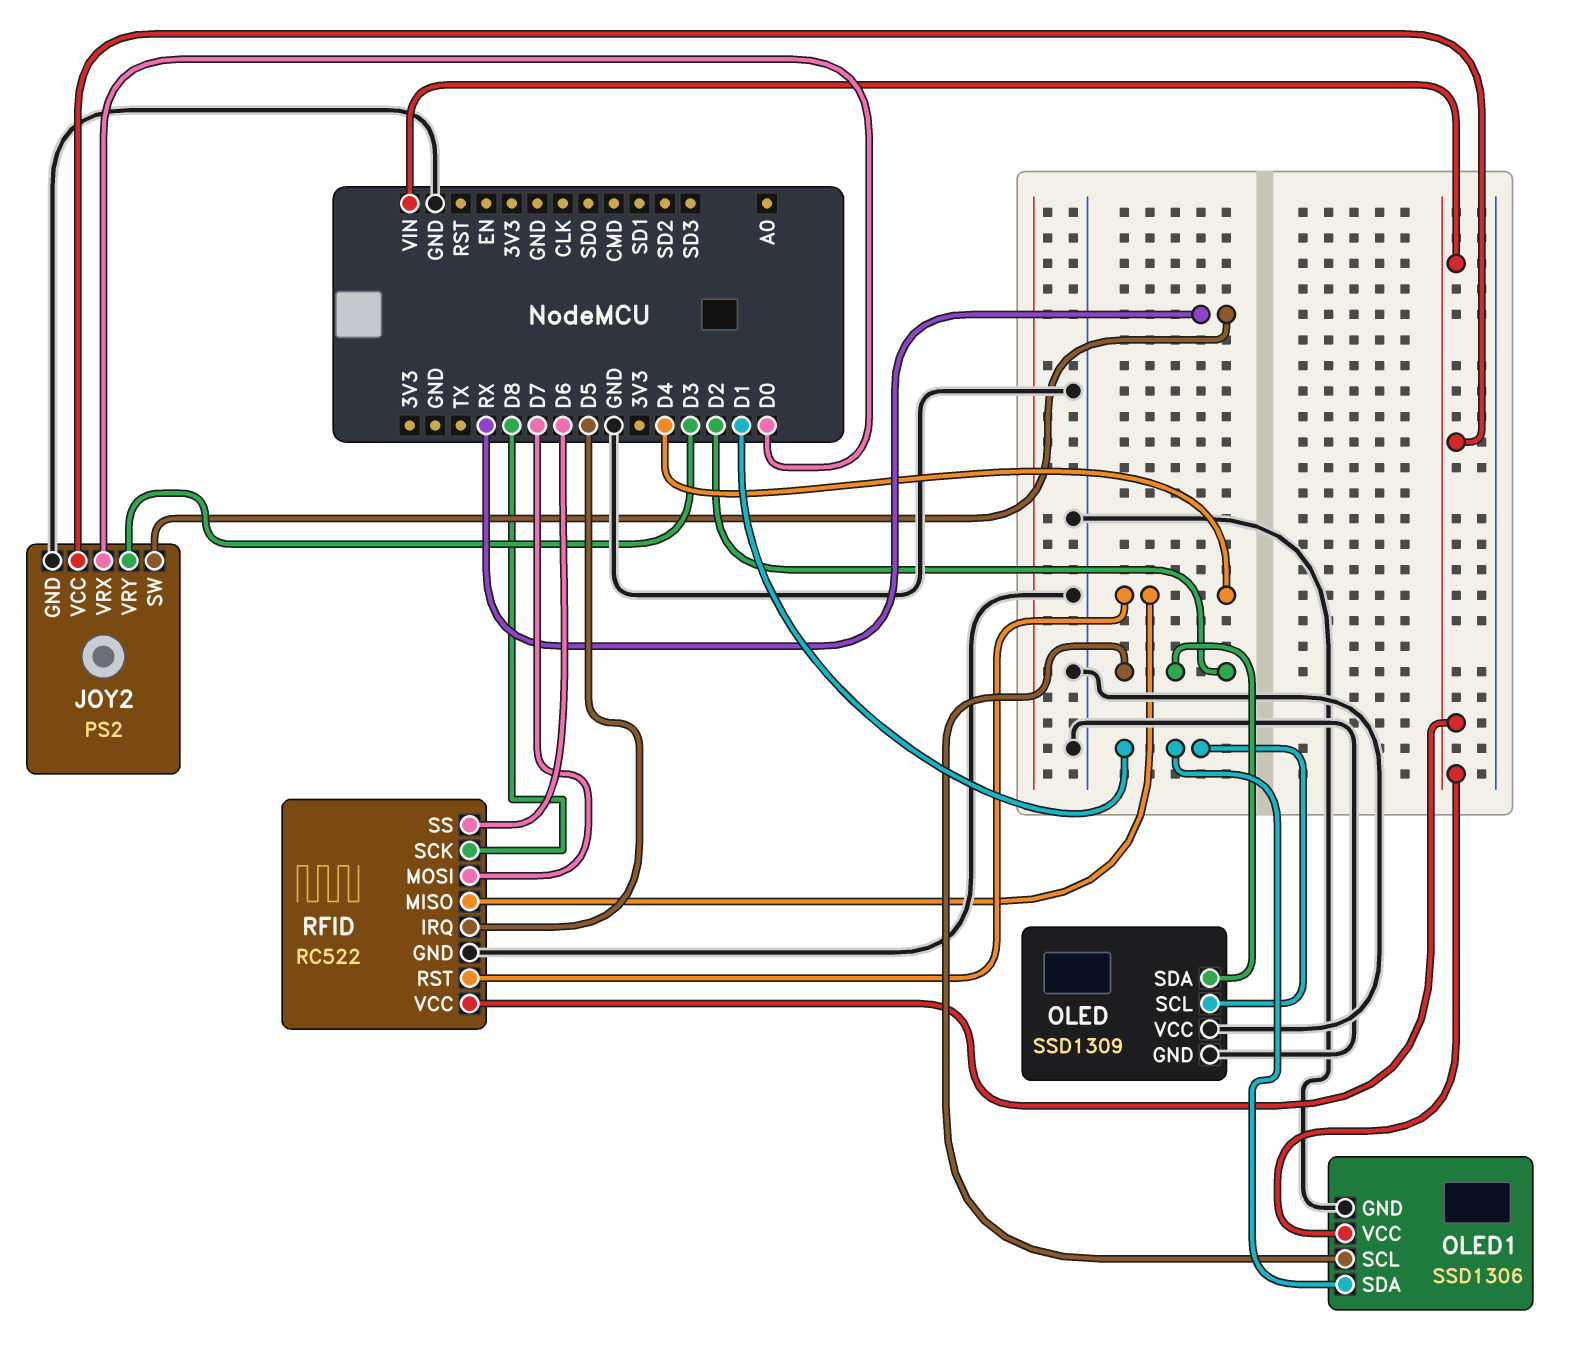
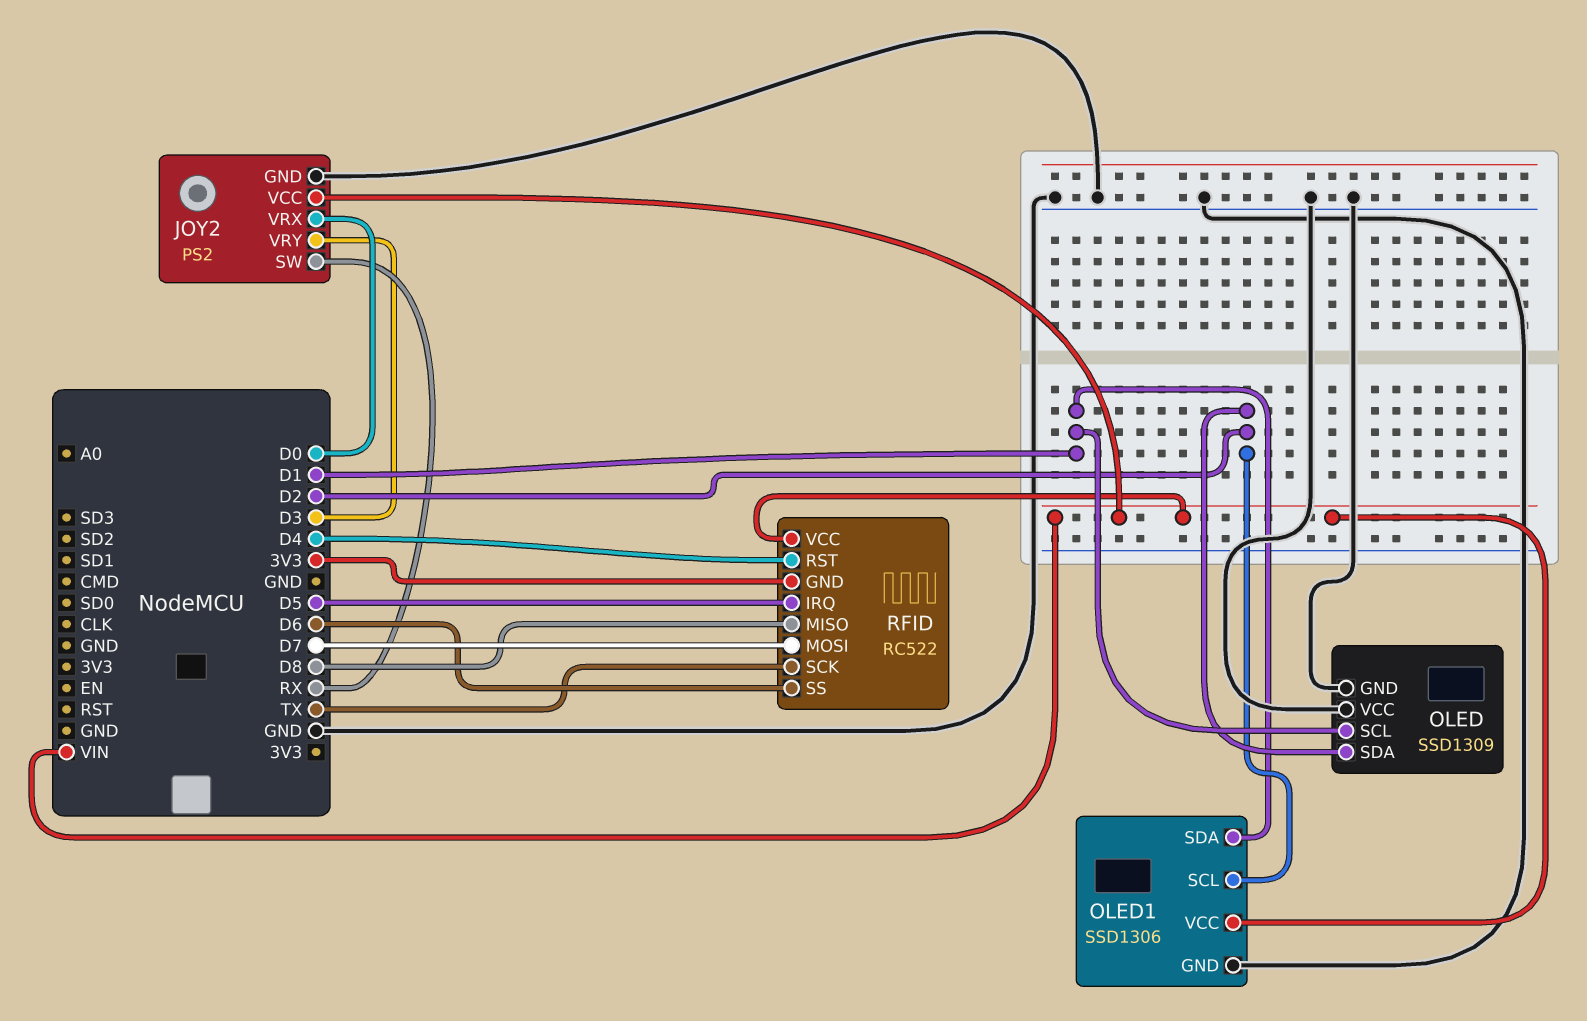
RFID pin GND: GND -> 3V3
RFID pin MISO: D4 -> D8
RFID pin SCK: D8 -> TX

